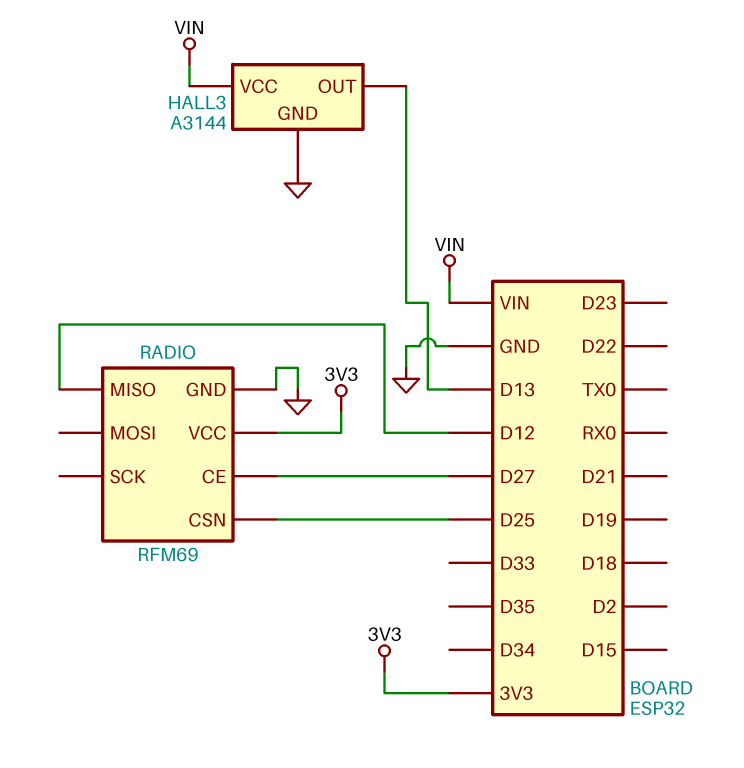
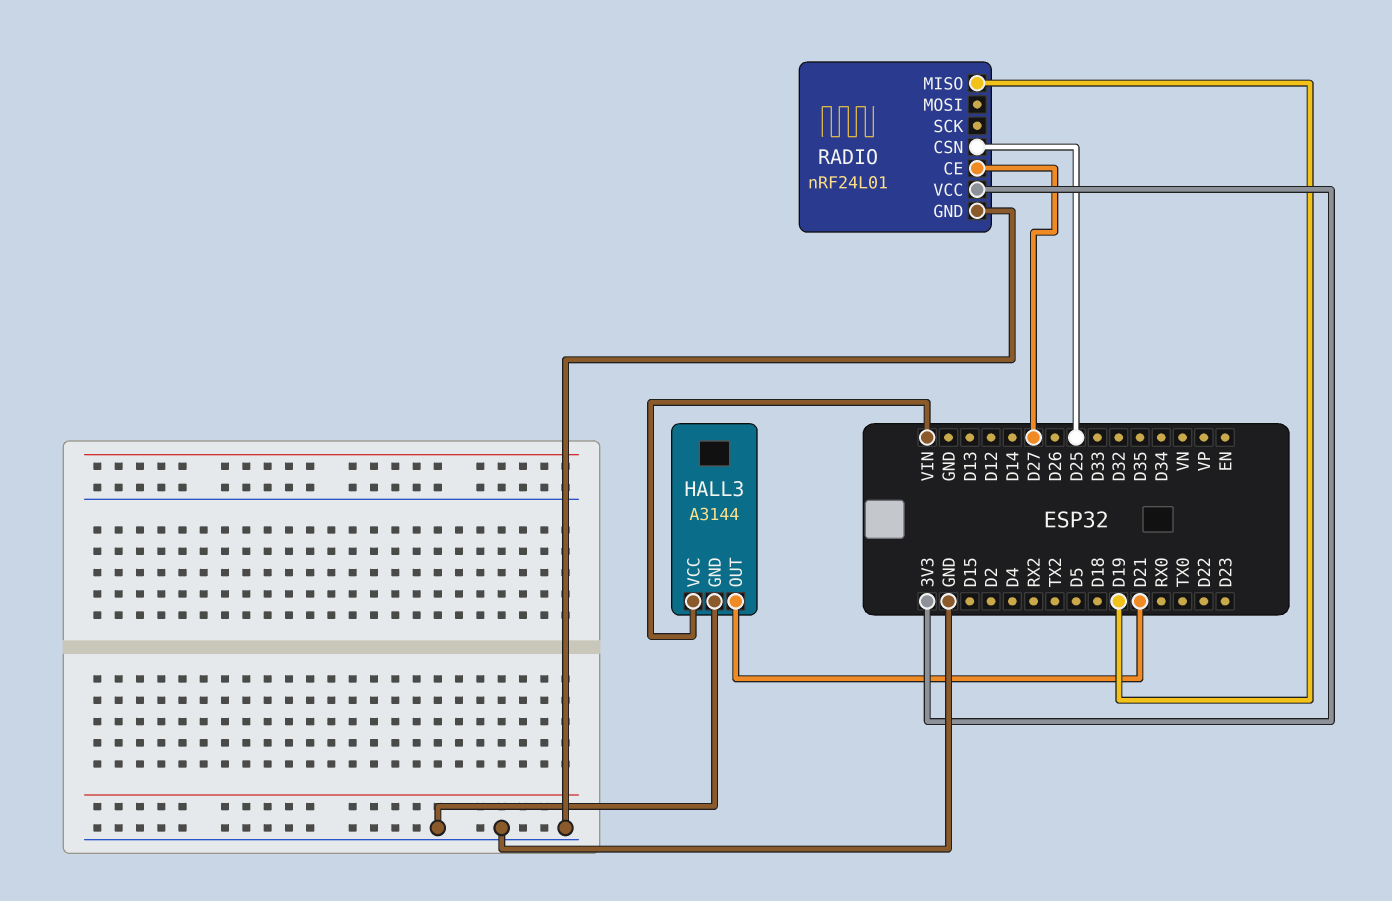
HALL3 pin OUT: D13 -> D21
RADIO: RFM69 -> nRF24L01
RADIO pin MISO: D12 -> D19

